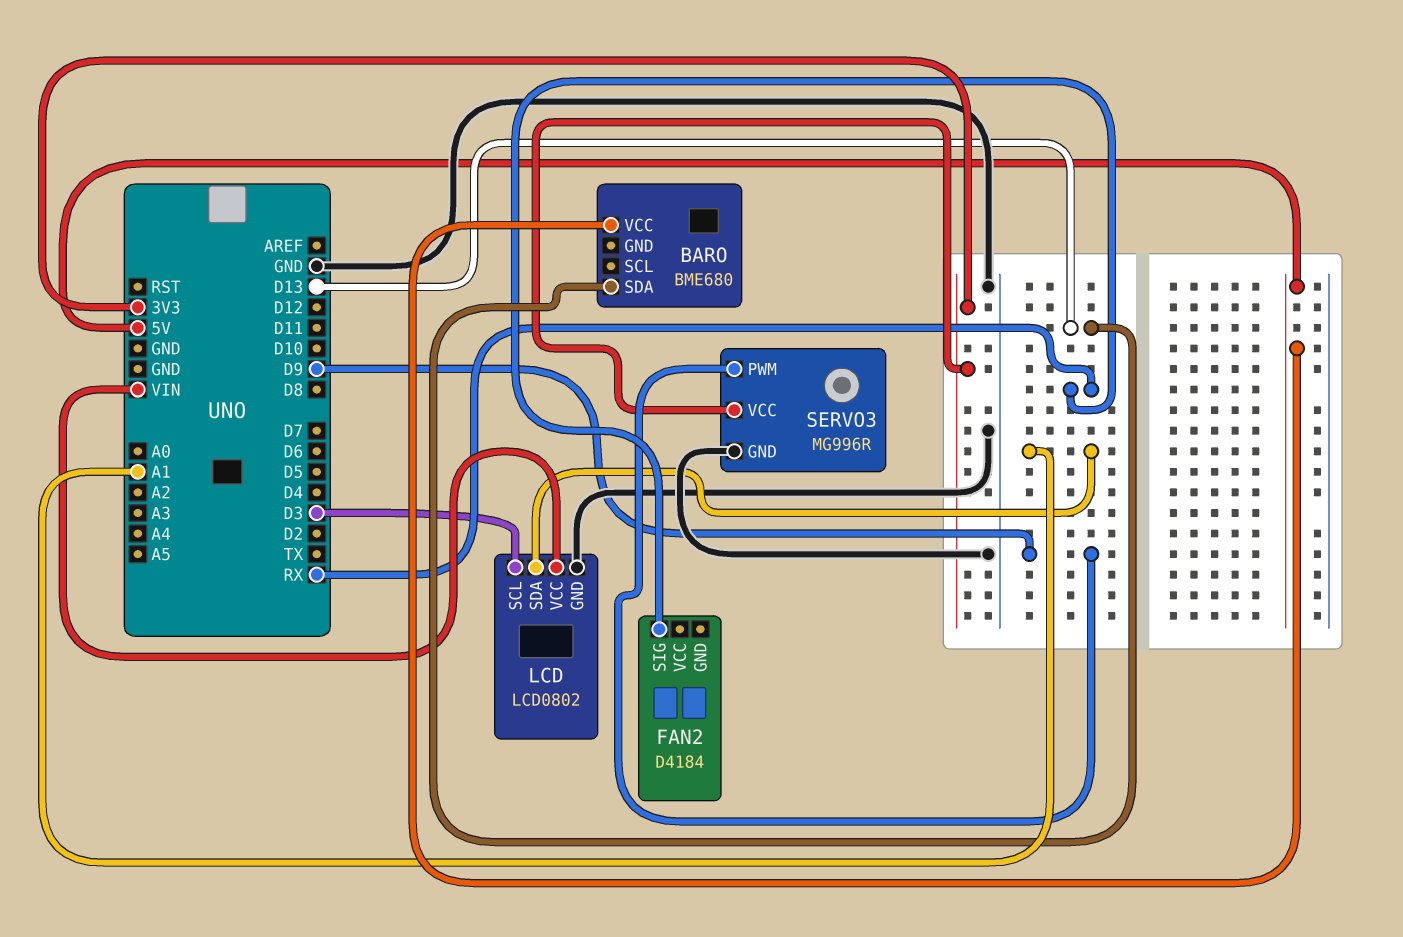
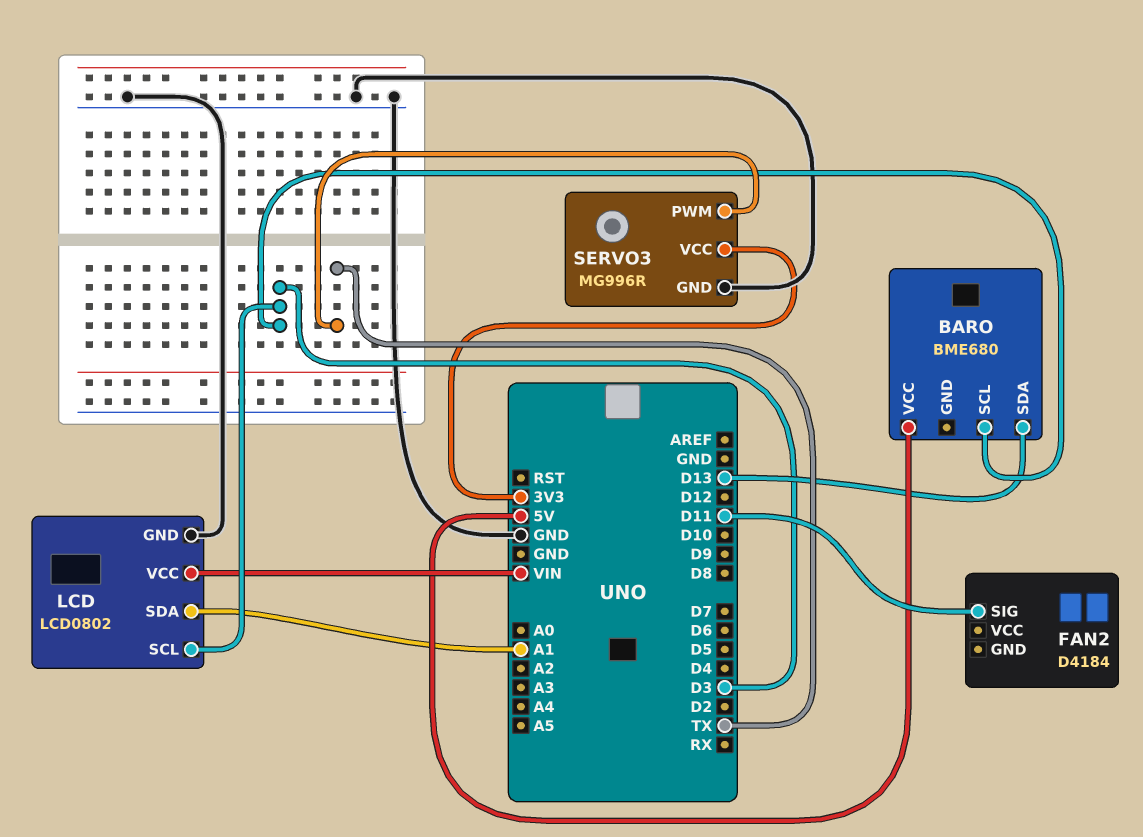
BARO pin SCL: none -> D3
FAN2 pin SIG: RX -> D11
SERVO3 pin PWM: D9 -> TX

